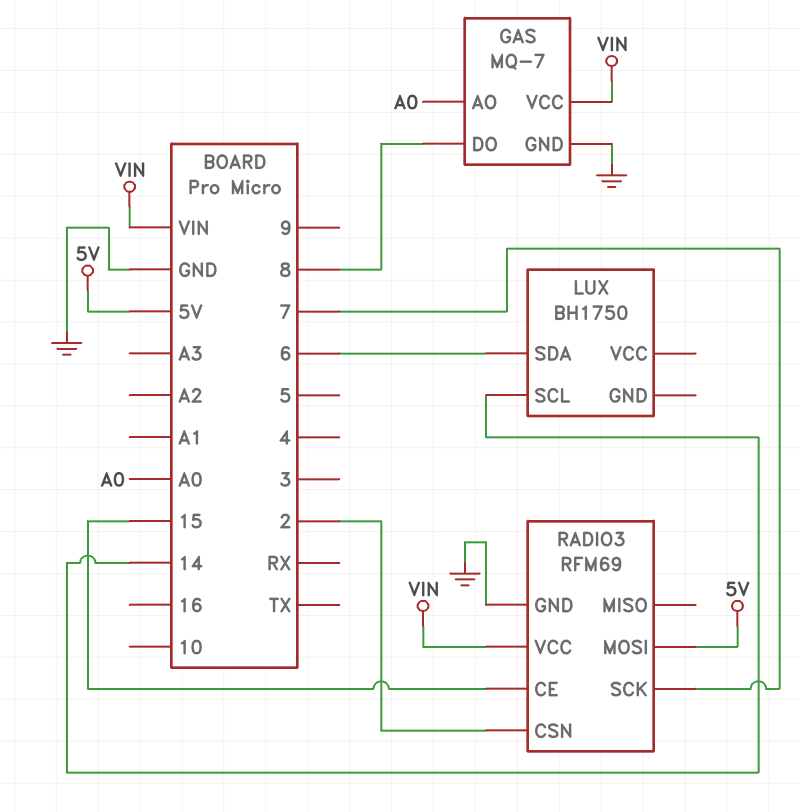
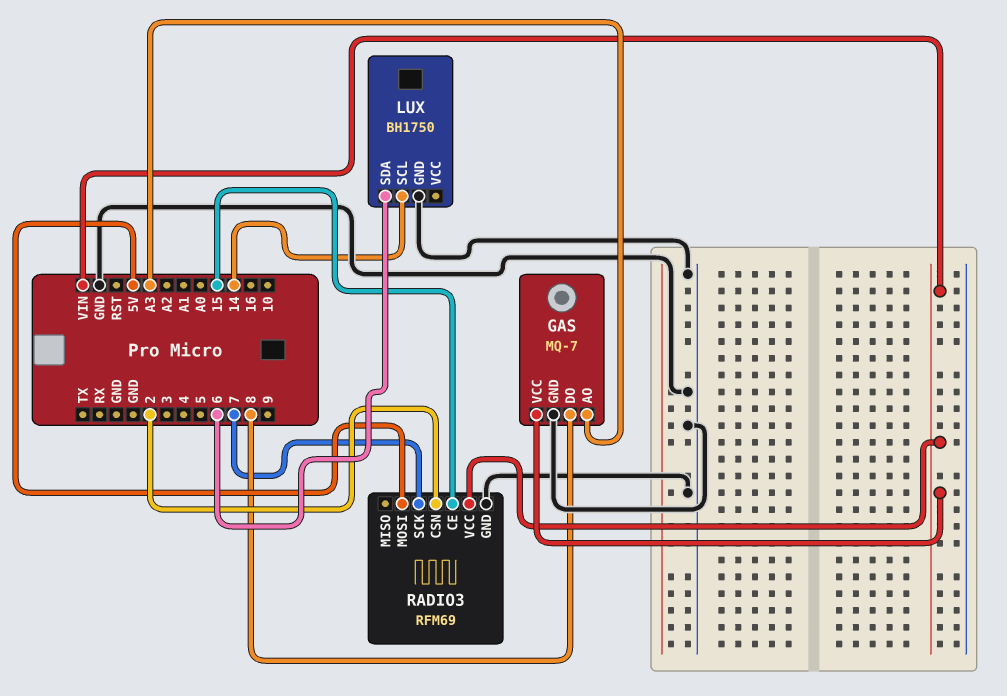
GAS pin AO: A0 -> A3
LUX pin GND: none -> GND

